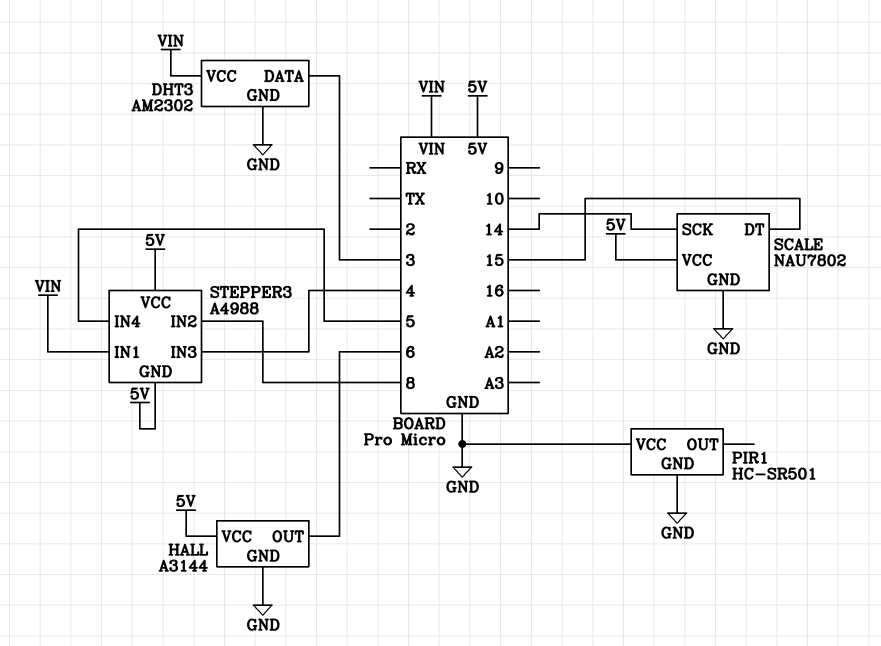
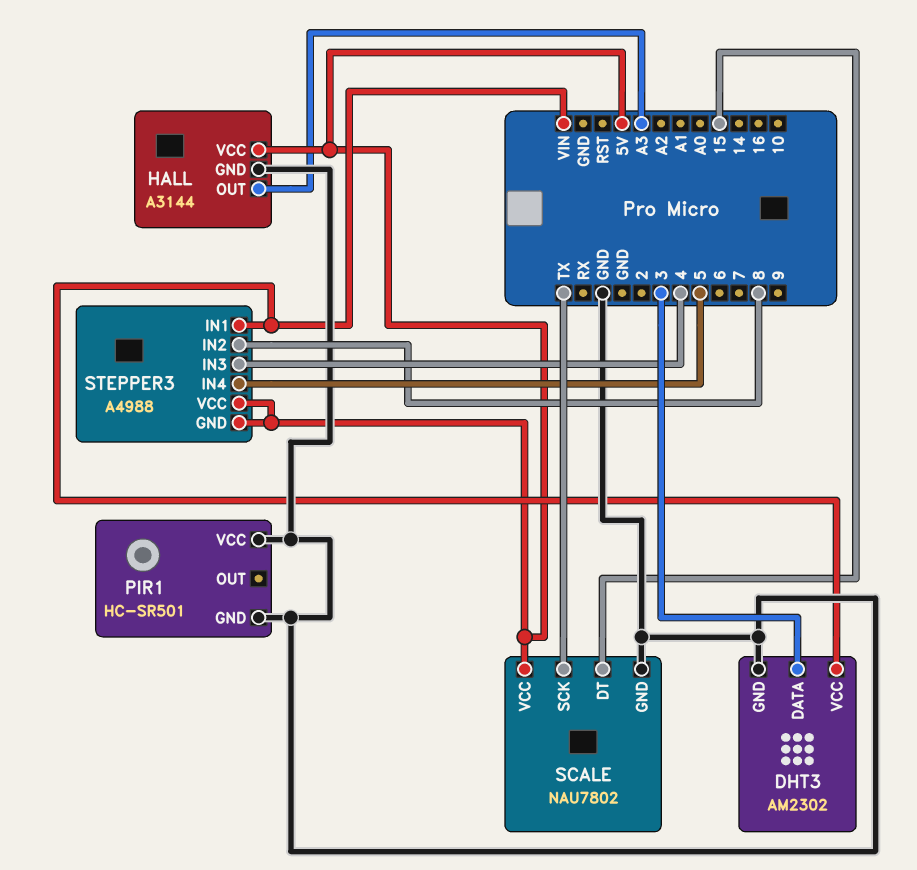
HALL pin OUT: 6 -> A3
SCALE pin SCK: 14 -> TX

